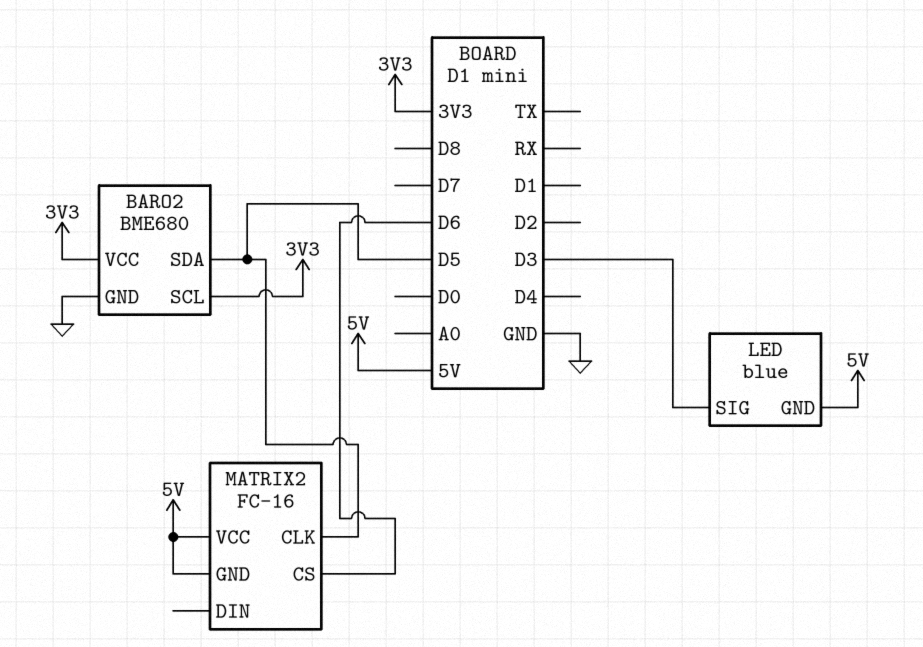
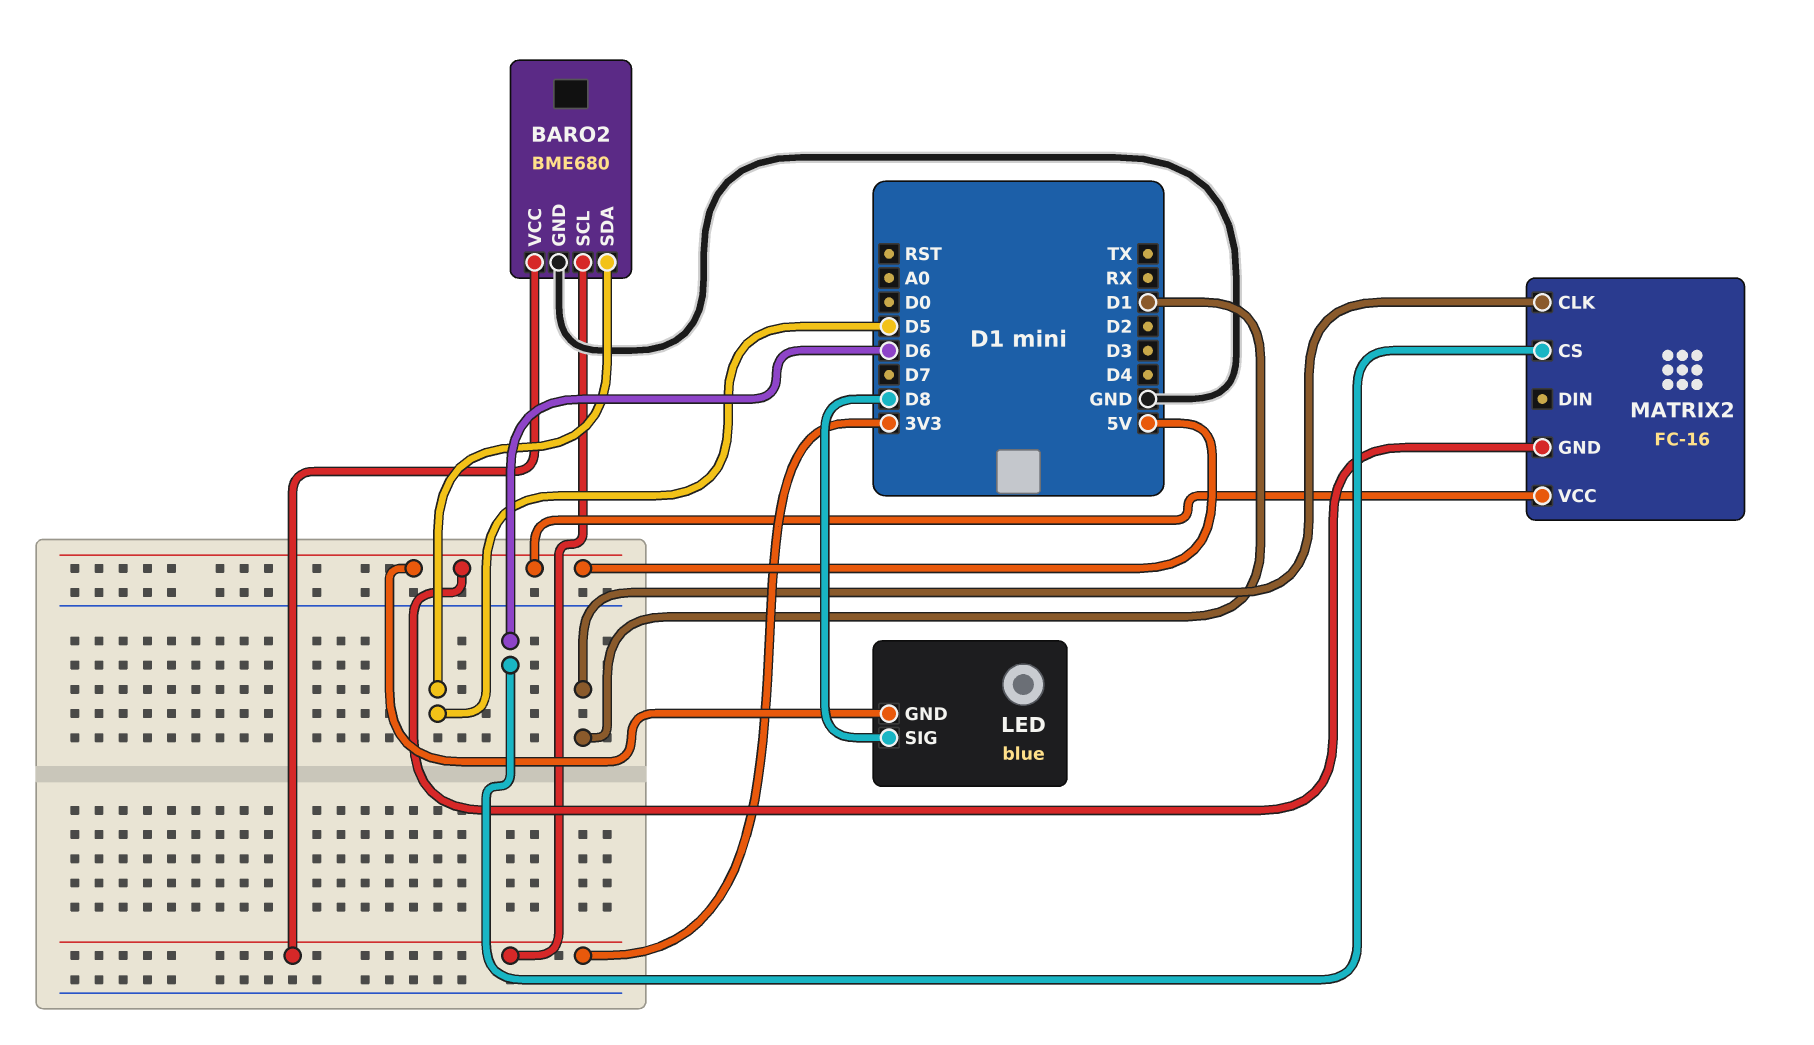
LED pin SIG: D3 -> D8
MATRIX2 pin CLK: D5 -> D1

